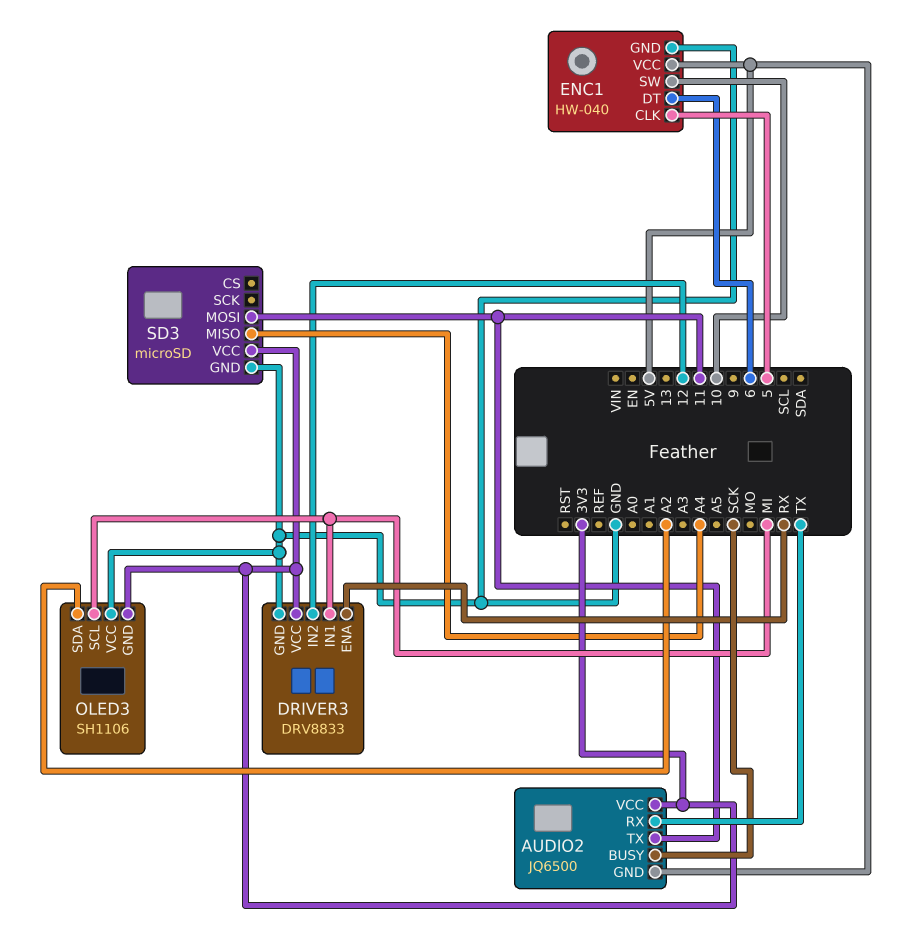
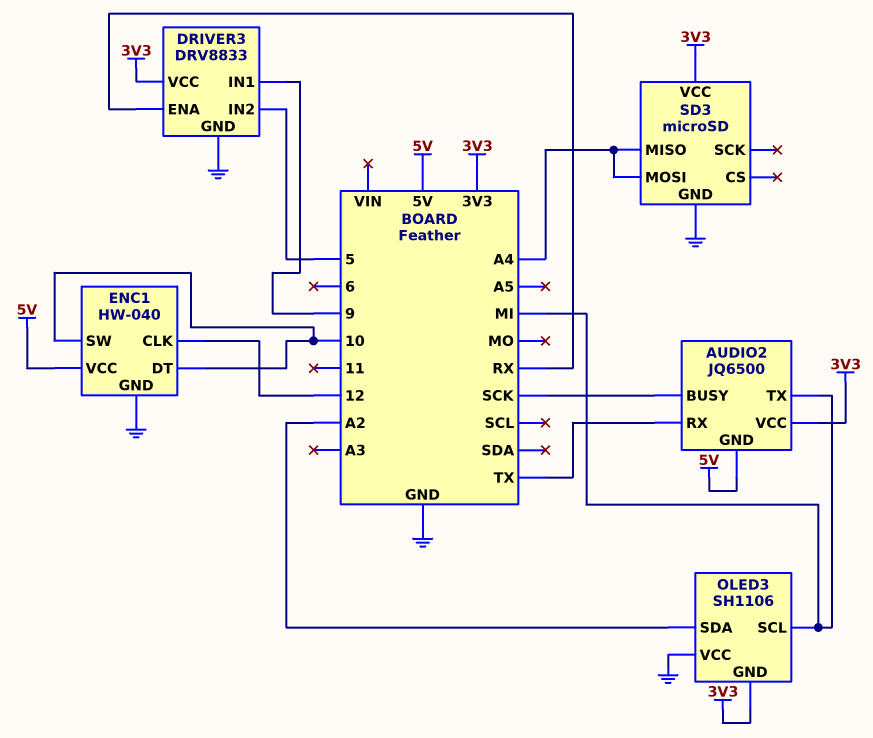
AUDIO2 pin TX: 11 -> MI
DRIVER3 pin IN1: MI -> 9
DRIVER3 pin IN2: 12 -> 5
ENC1 pin CLK: 5 -> 12
ENC1 pin DT: 6 -> 10
SD3 pin MOSI: 11 -> A4

